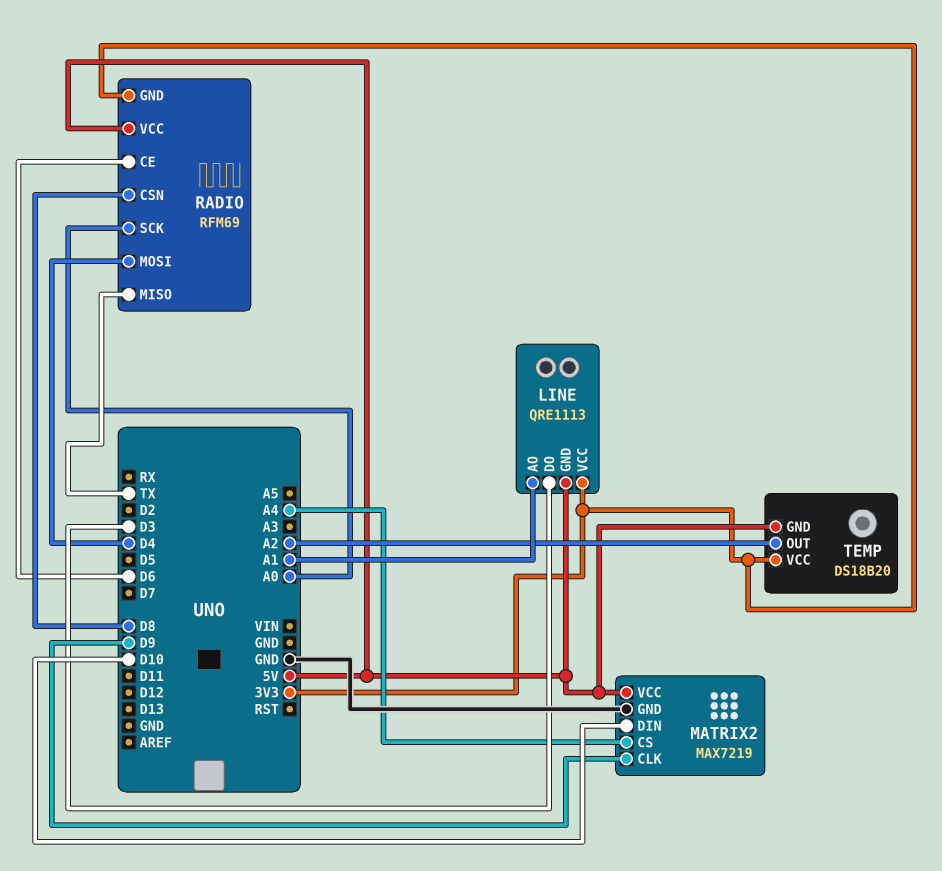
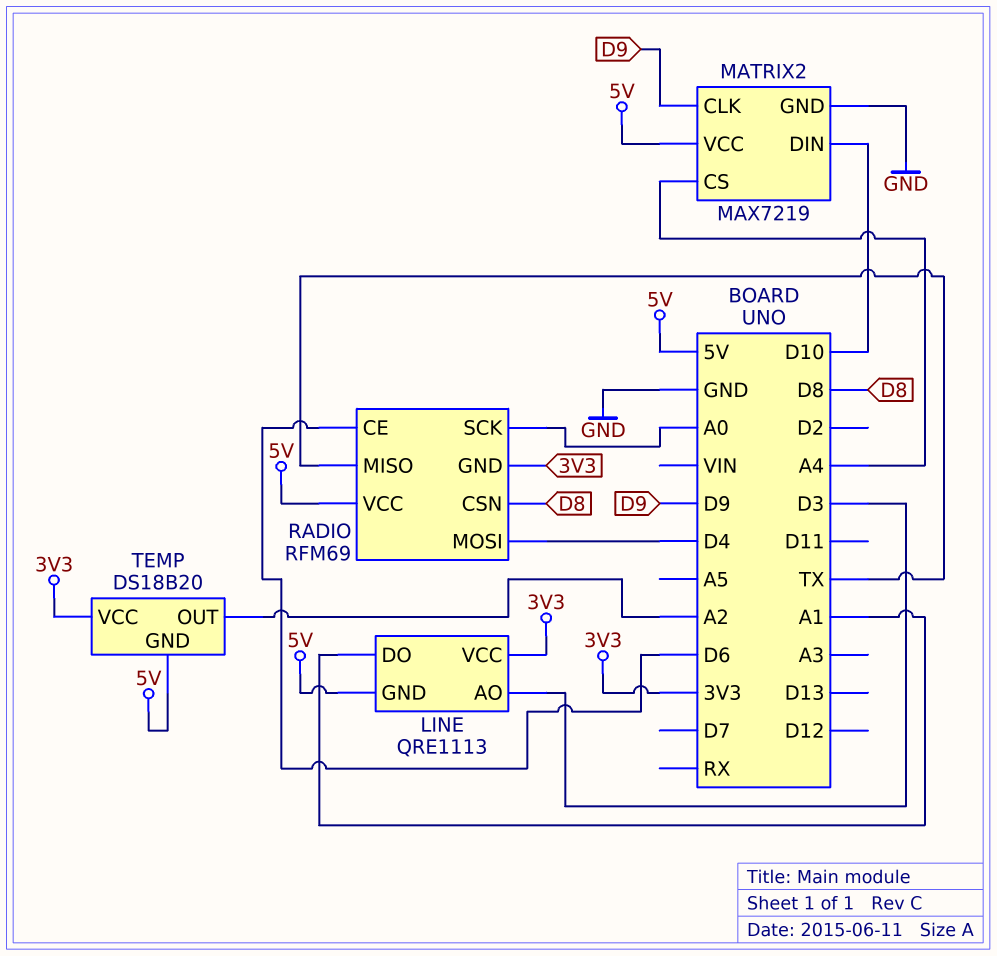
LINE pin AO: A1 -> D3
LINE pin DO: D3 -> A1

